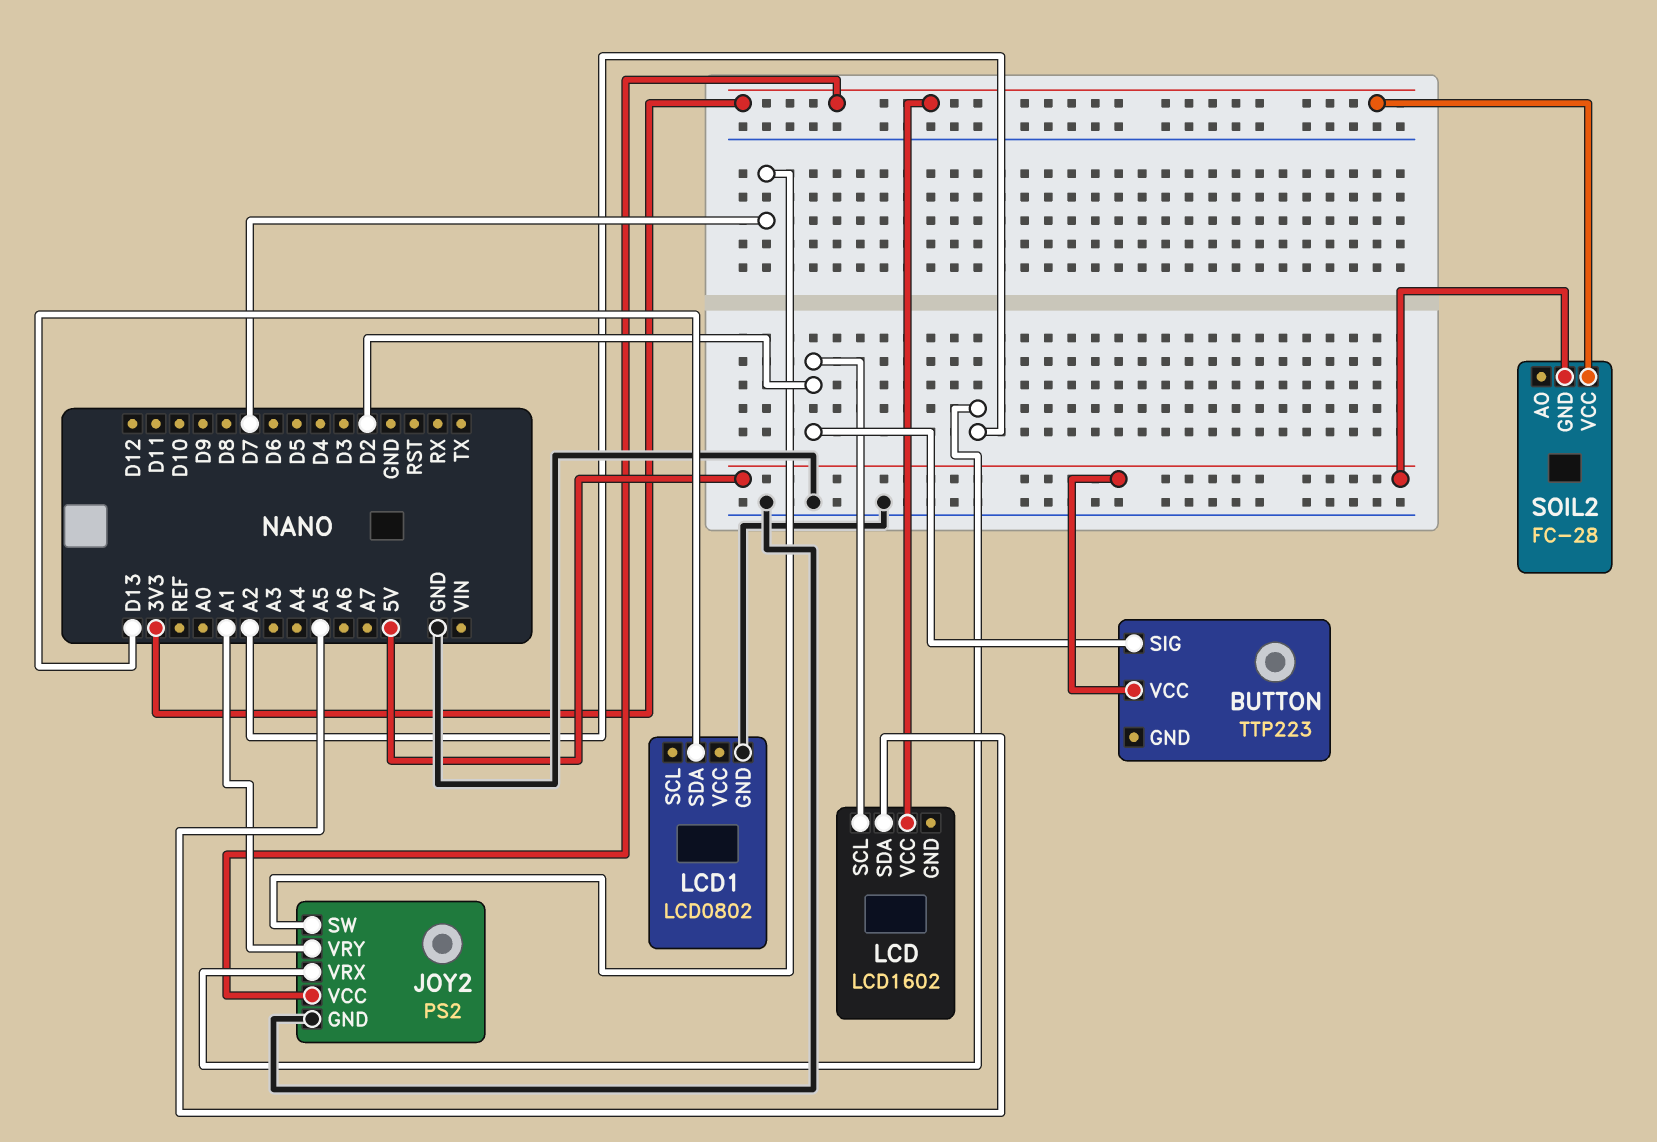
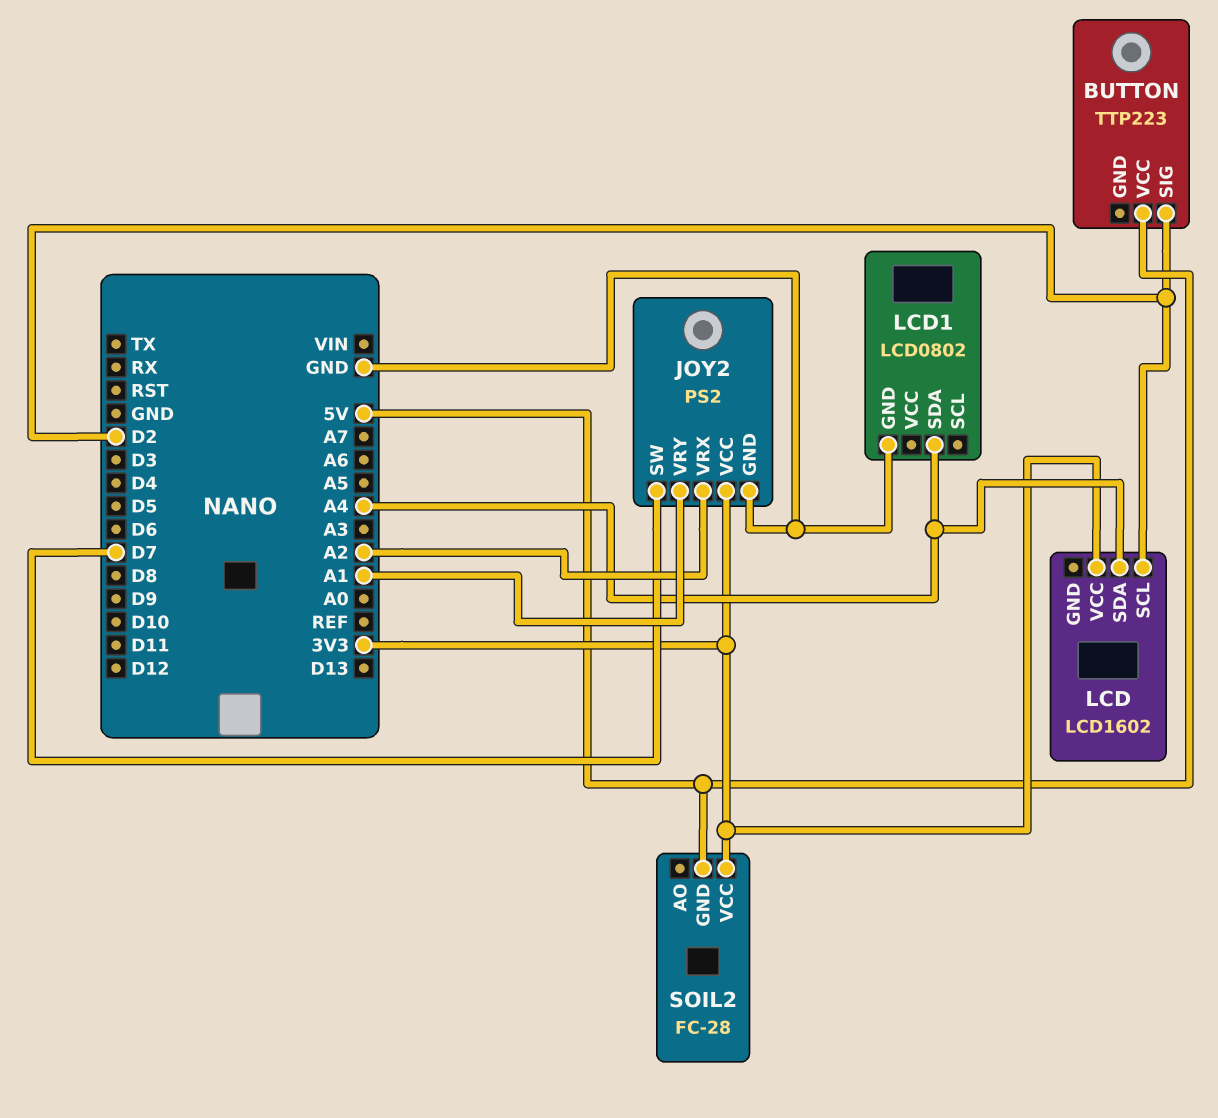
LCD pin SDA: A5 -> A4
LCD1 pin SDA: D13 -> A4

